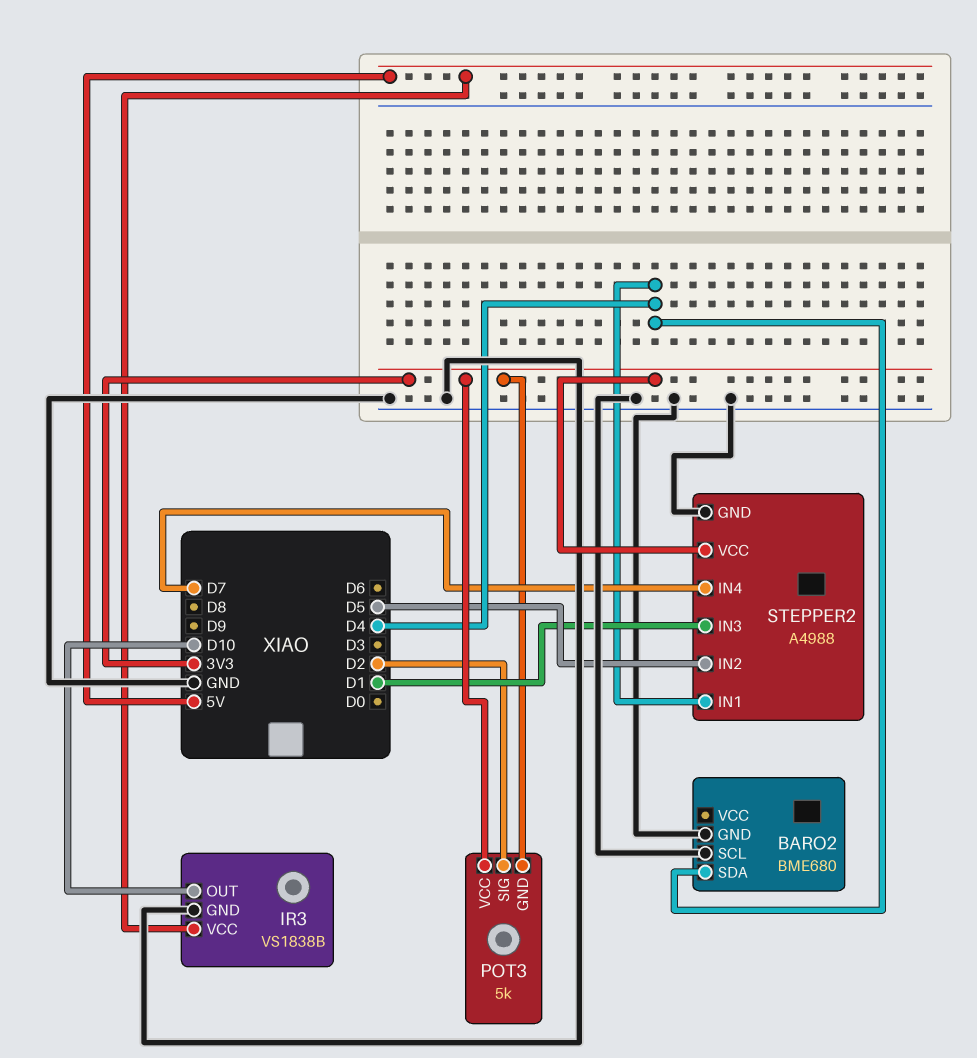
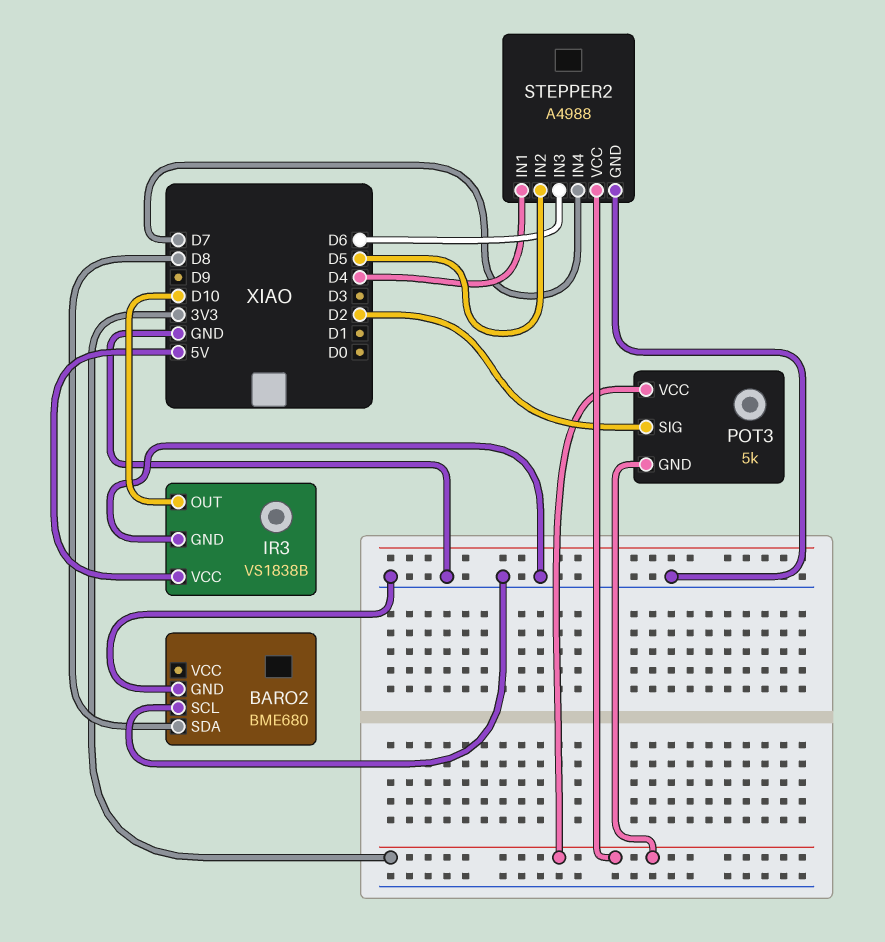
BARO2 pin SDA: D4 -> D8
STEPPER2 pin IN3: D1 -> D6

